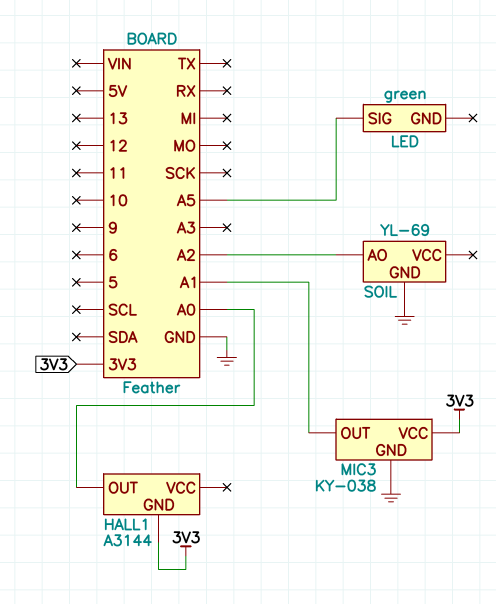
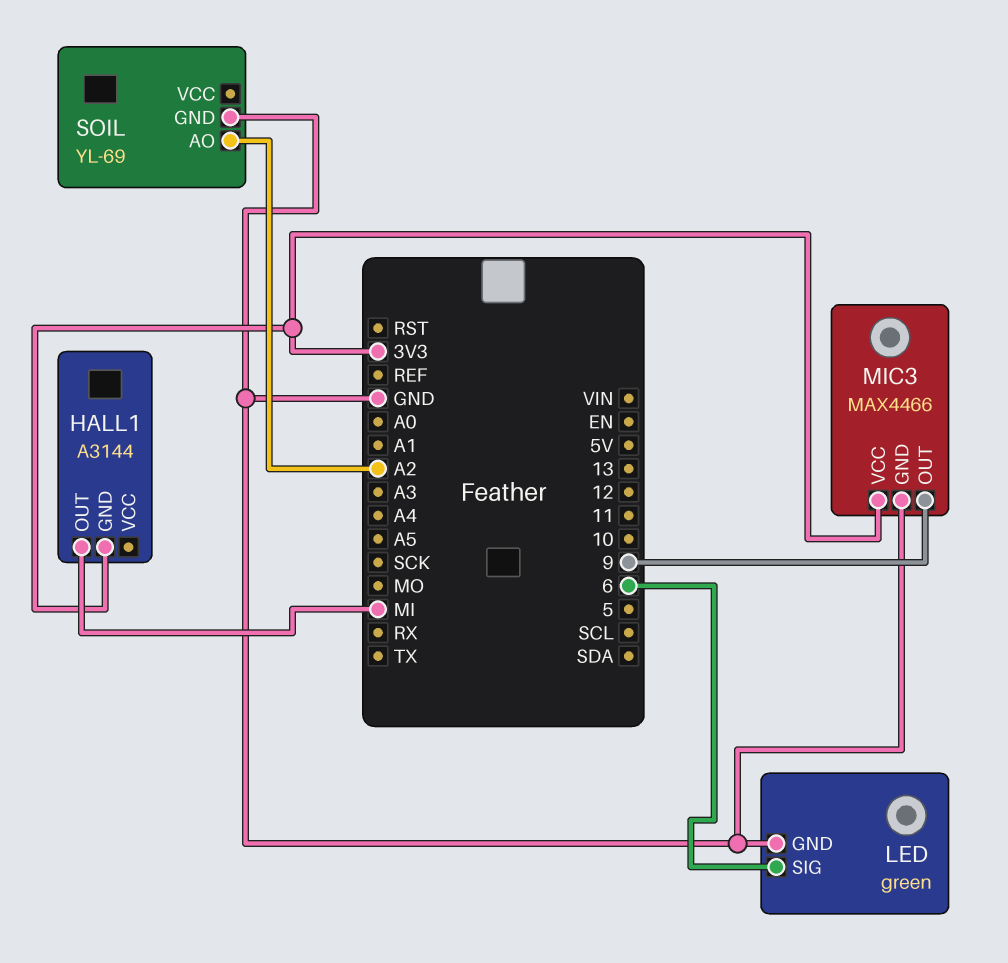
HALL1 pin OUT: A0 -> MI
LED pin GND: none -> GND
LED pin SIG: A5 -> 6
MIC3: KY-038 -> MAX4466
MIC3 pin OUT: A1 -> 9

